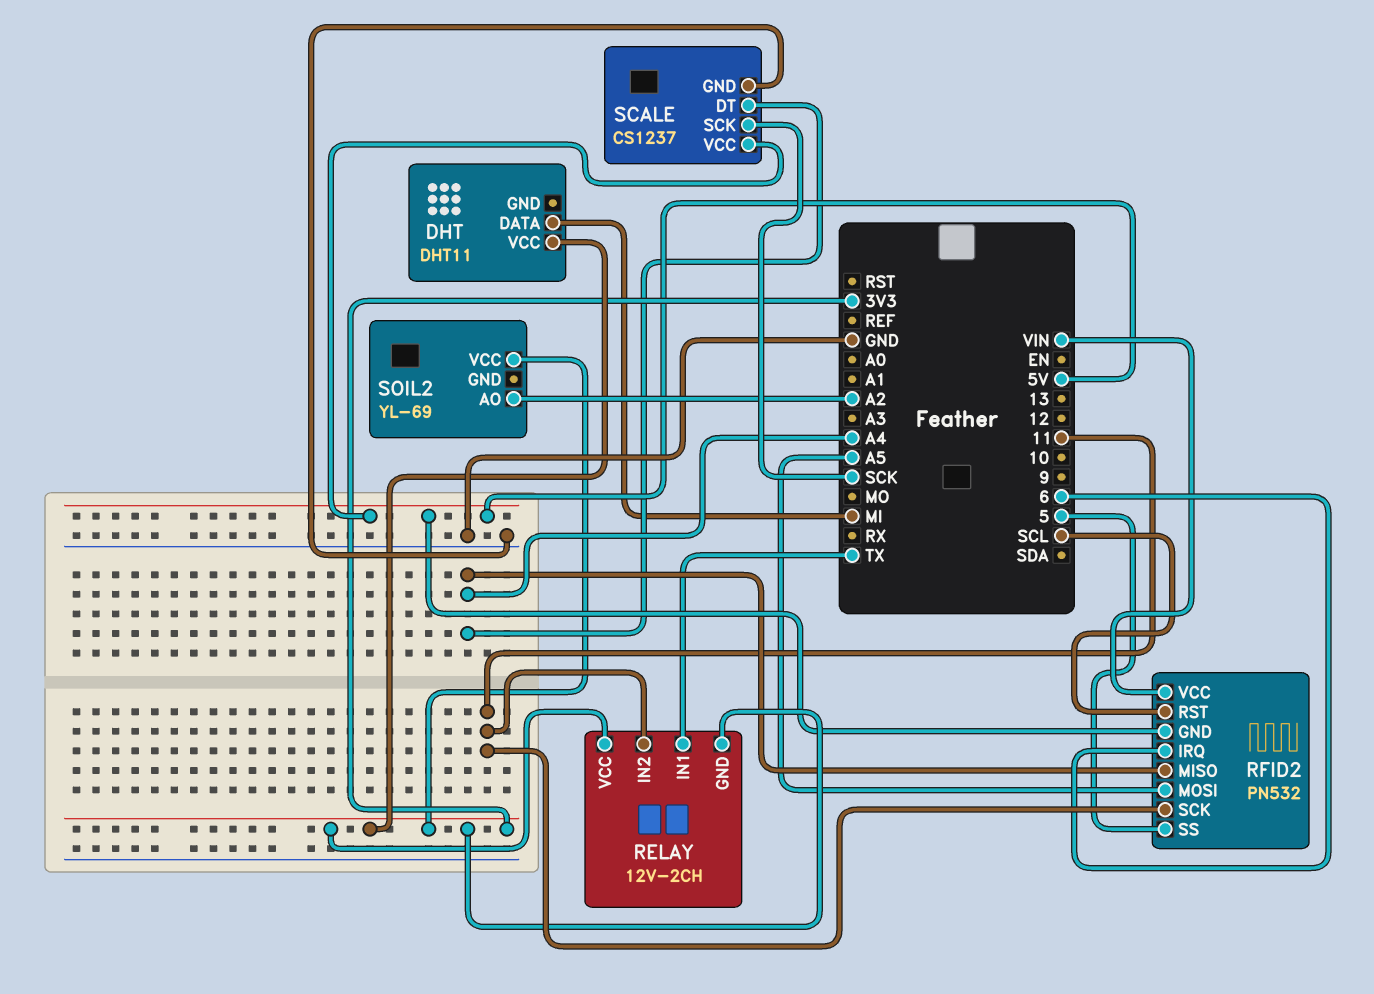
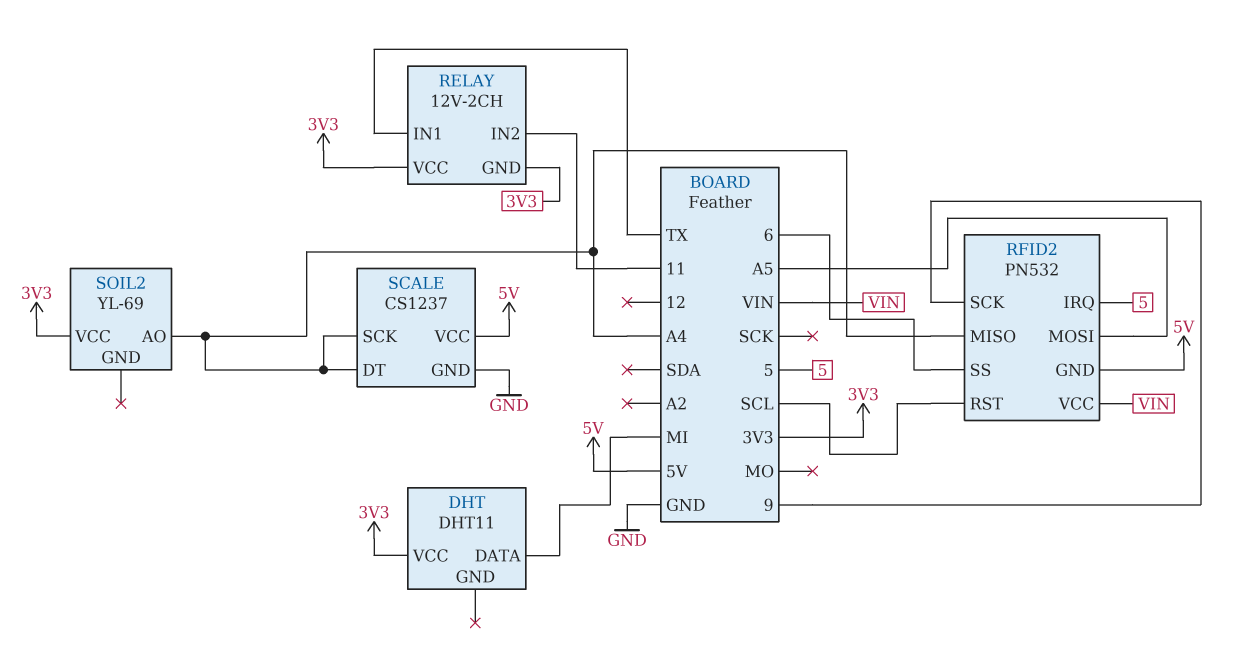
RFID2 pin IRQ: 6 -> 5
RFID2 pin SCK: 11 -> 9
RFID2 pin SS: 5 -> 6
SCALE pin SCK: SCK -> A4
SOIL2 pin AO: A2 -> A4

